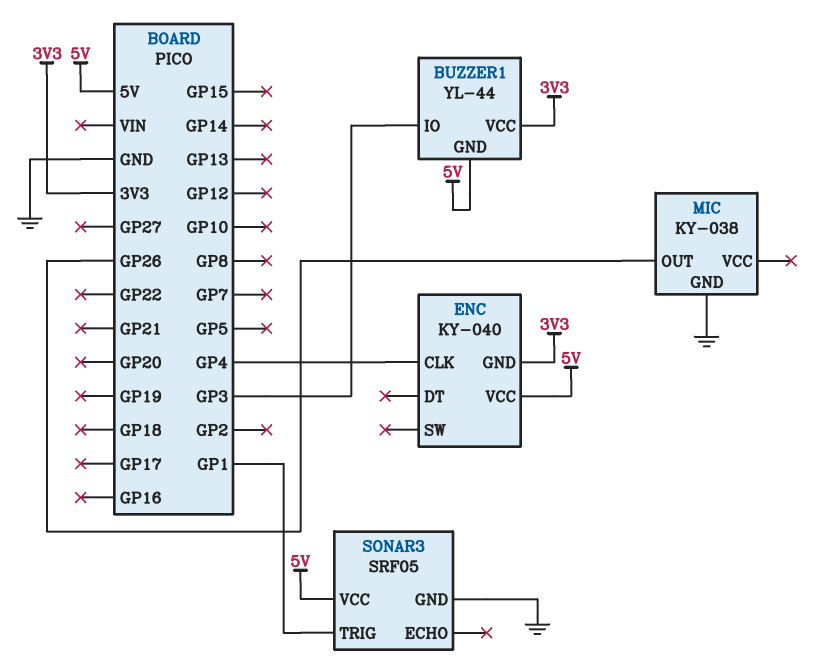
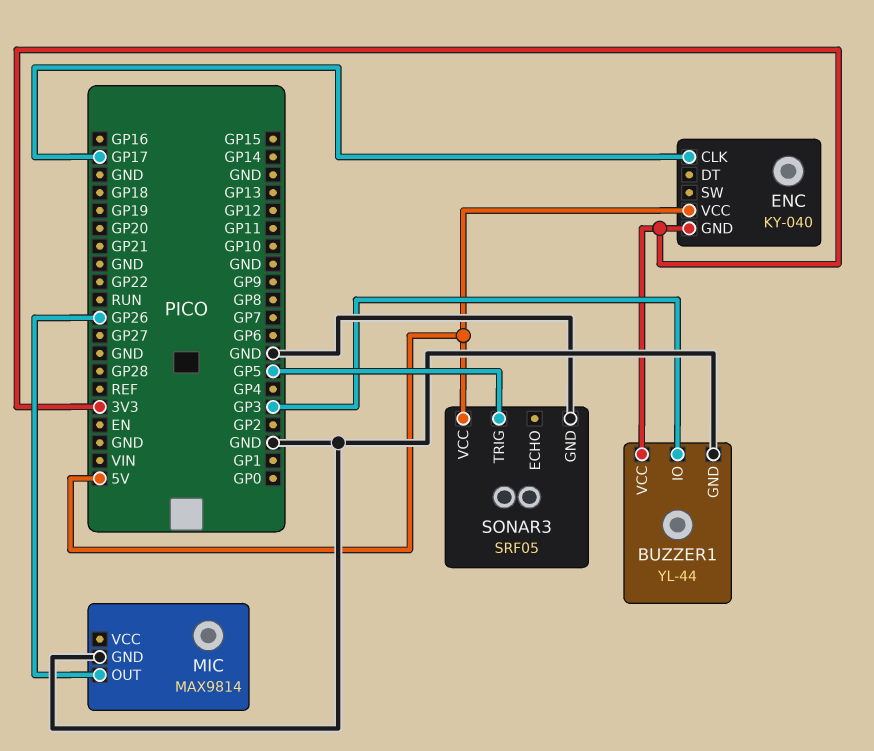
BUZZER1 pin GND: 5V -> GND
ENC pin CLK: GP4 -> GP17
MIC: KY-038 -> MAX9814
SONAR3 pin TRIG: GP1 -> GP5

